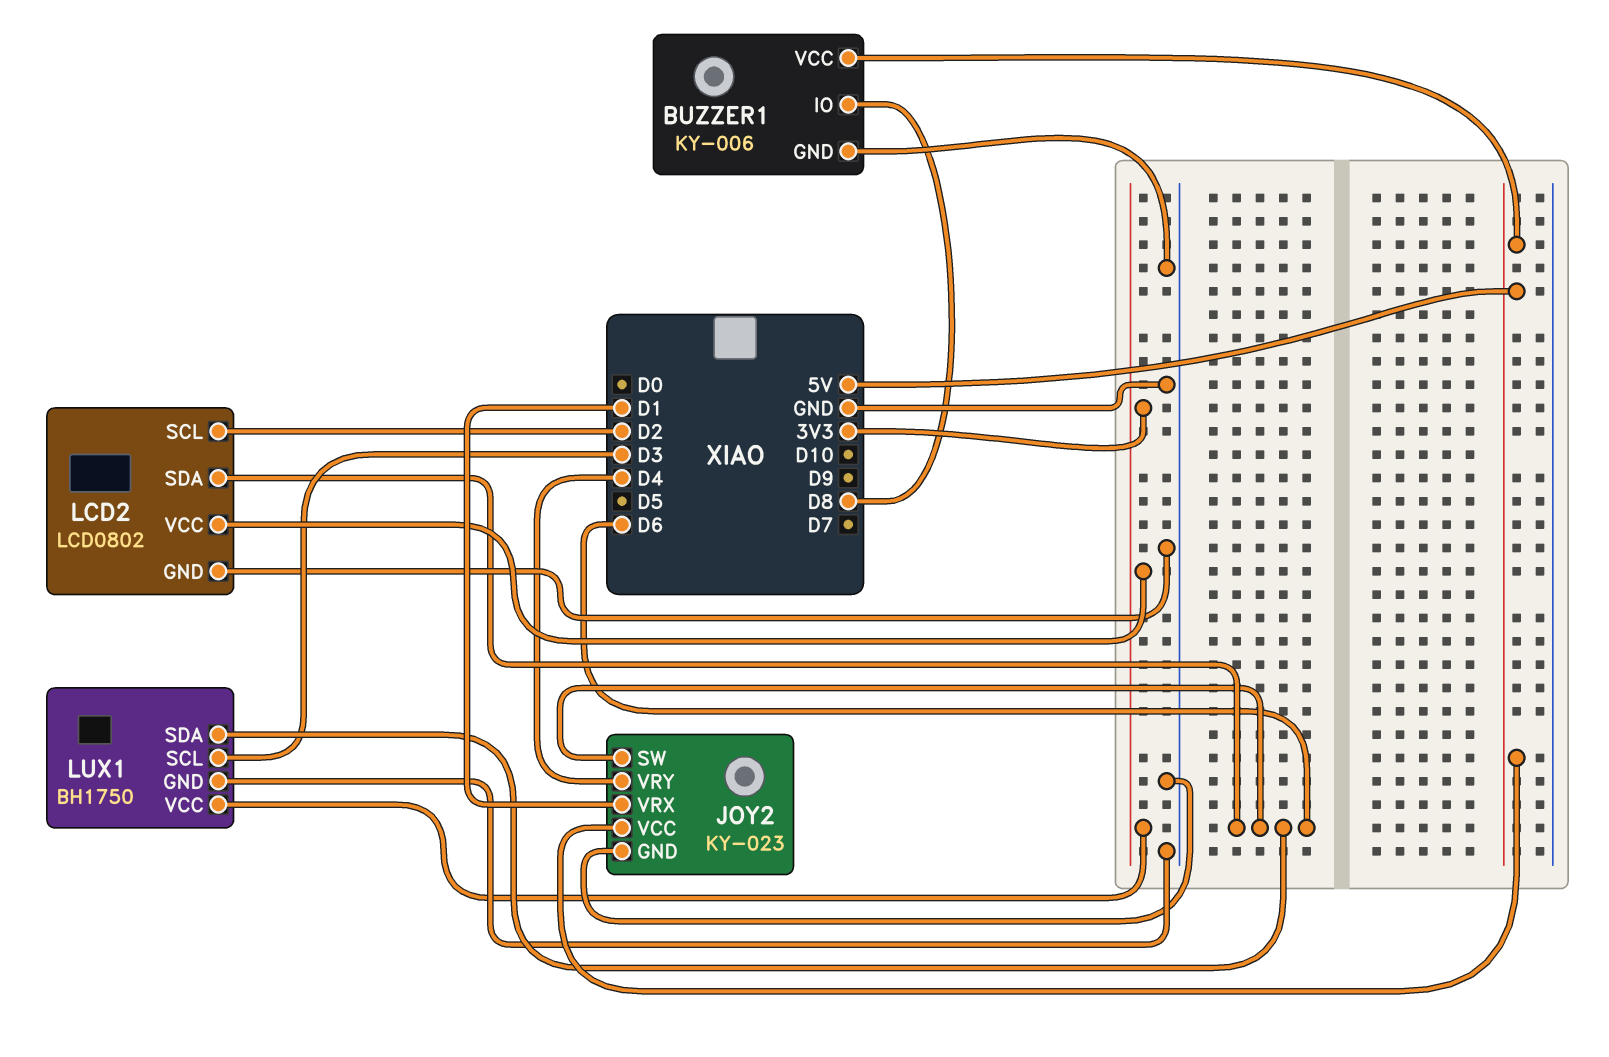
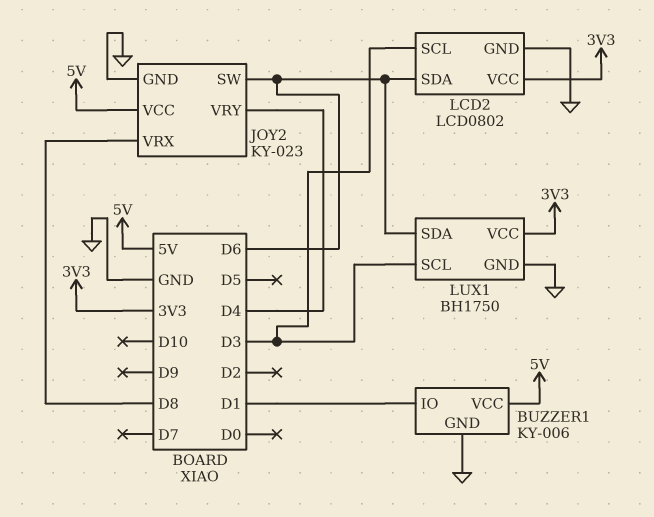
BUZZER1 pin IO: D8 -> D1
JOY2 pin VRX: D1 -> D8
LCD2 pin SCL: D2 -> D3

